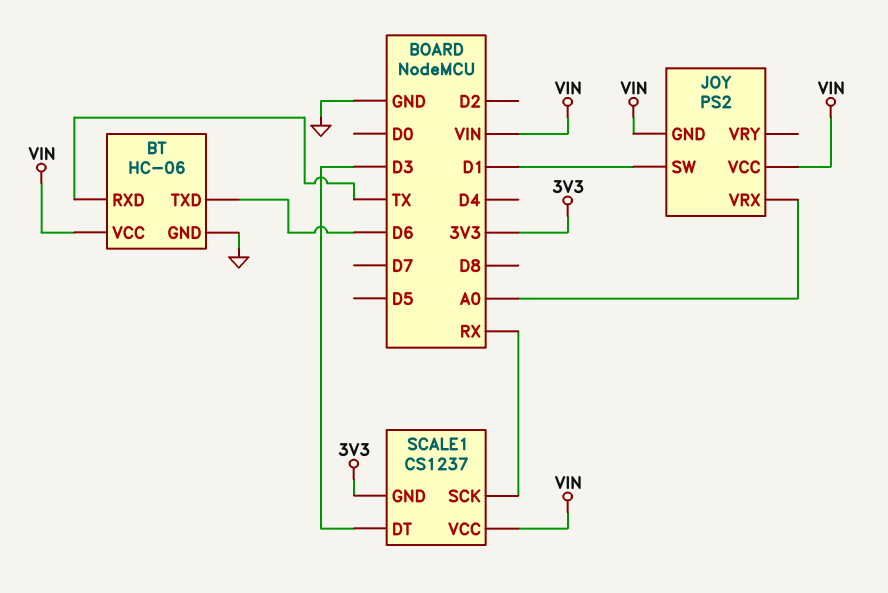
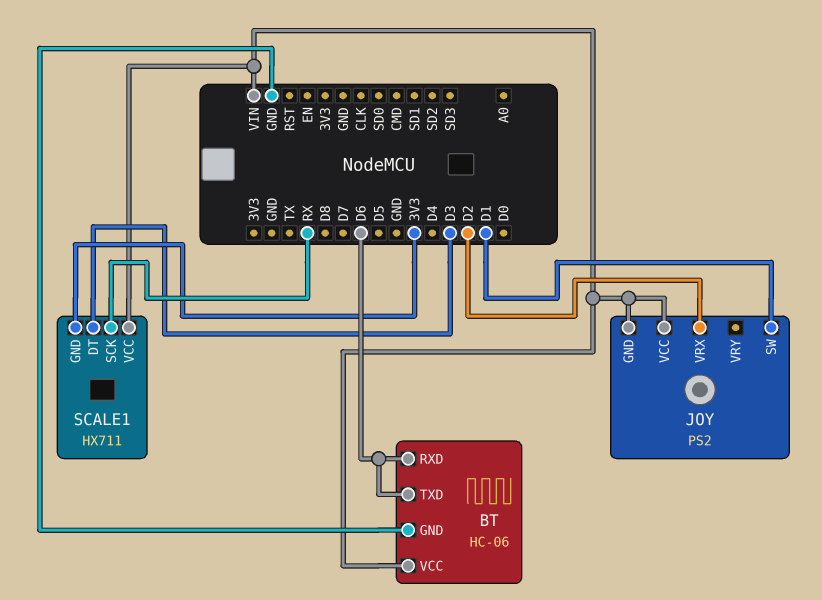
BT pin RXD: TX -> D6
JOY pin VRX: A0 -> D2
SCALE1: CS1237 -> HX711

